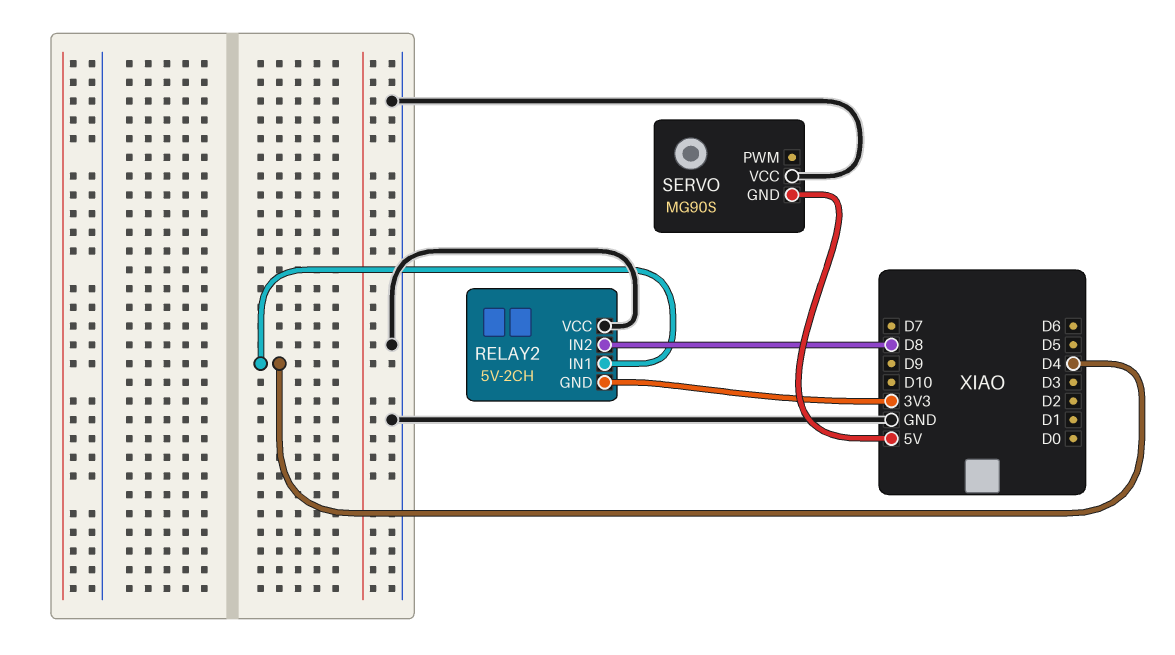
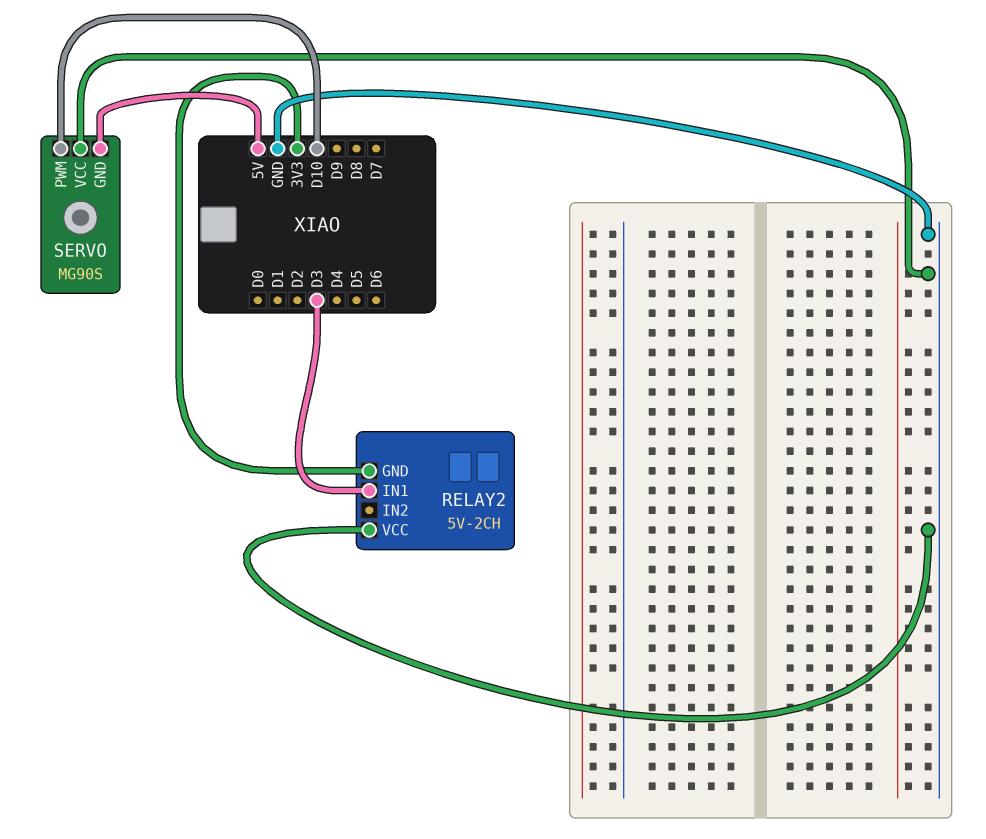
RELAY2 pin IN1: D4 -> D3
RELAY2 pin IN2: D8 -> none
SERVO pin PWM: none -> D10

